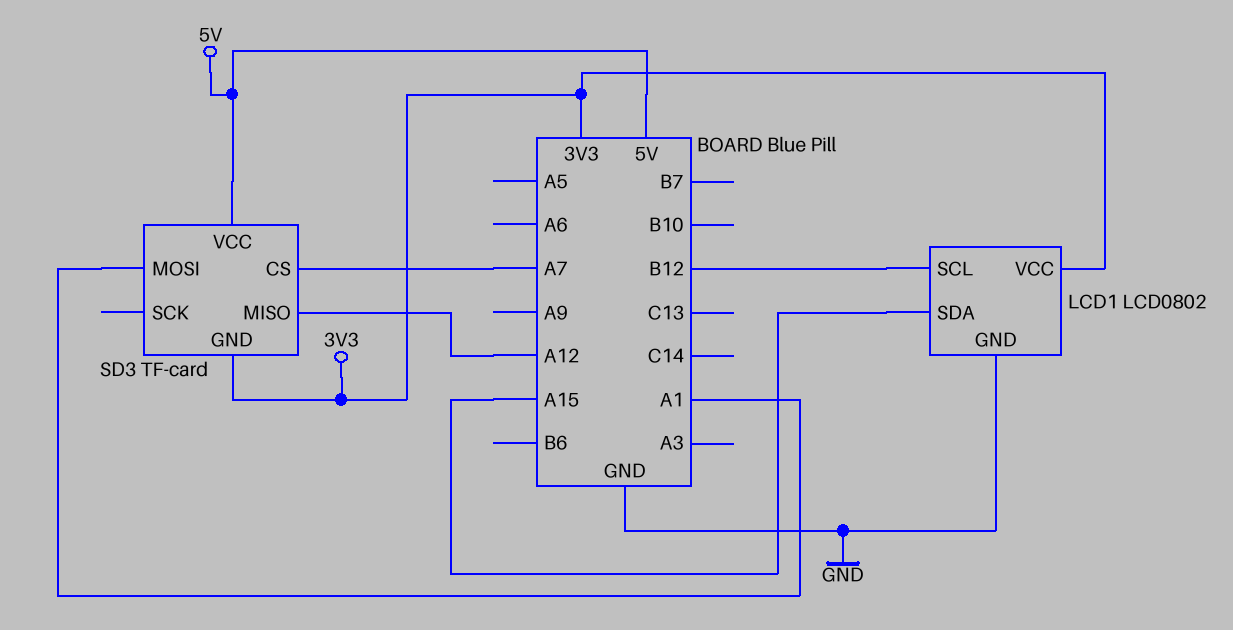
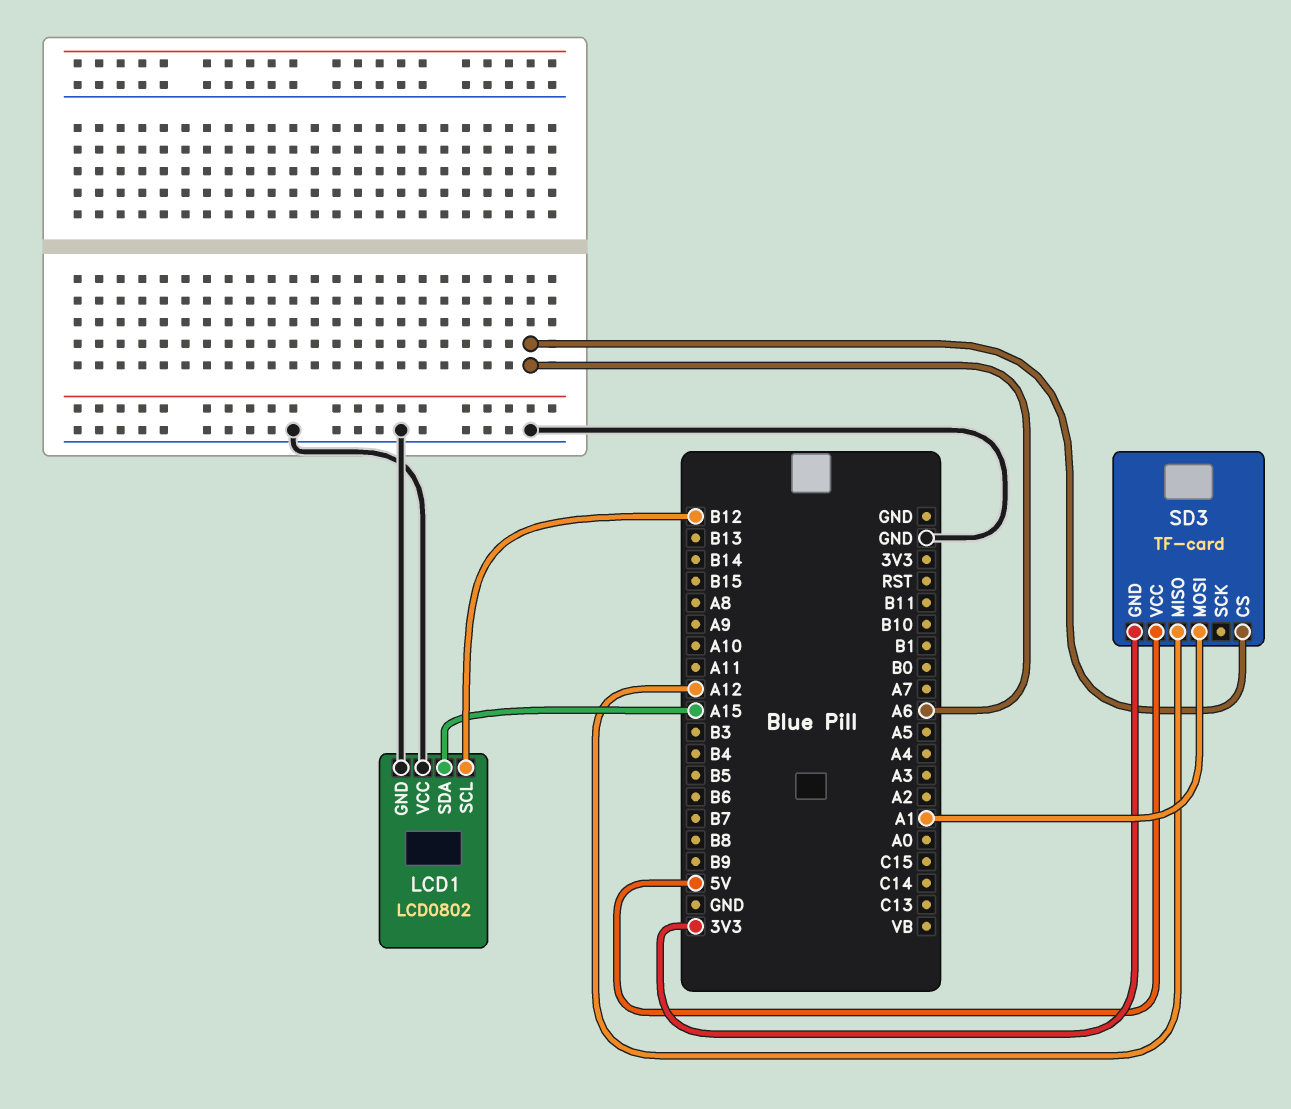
LCD1 pin VCC: 3V3 -> GND
SD3 pin CS: A7 -> A6

